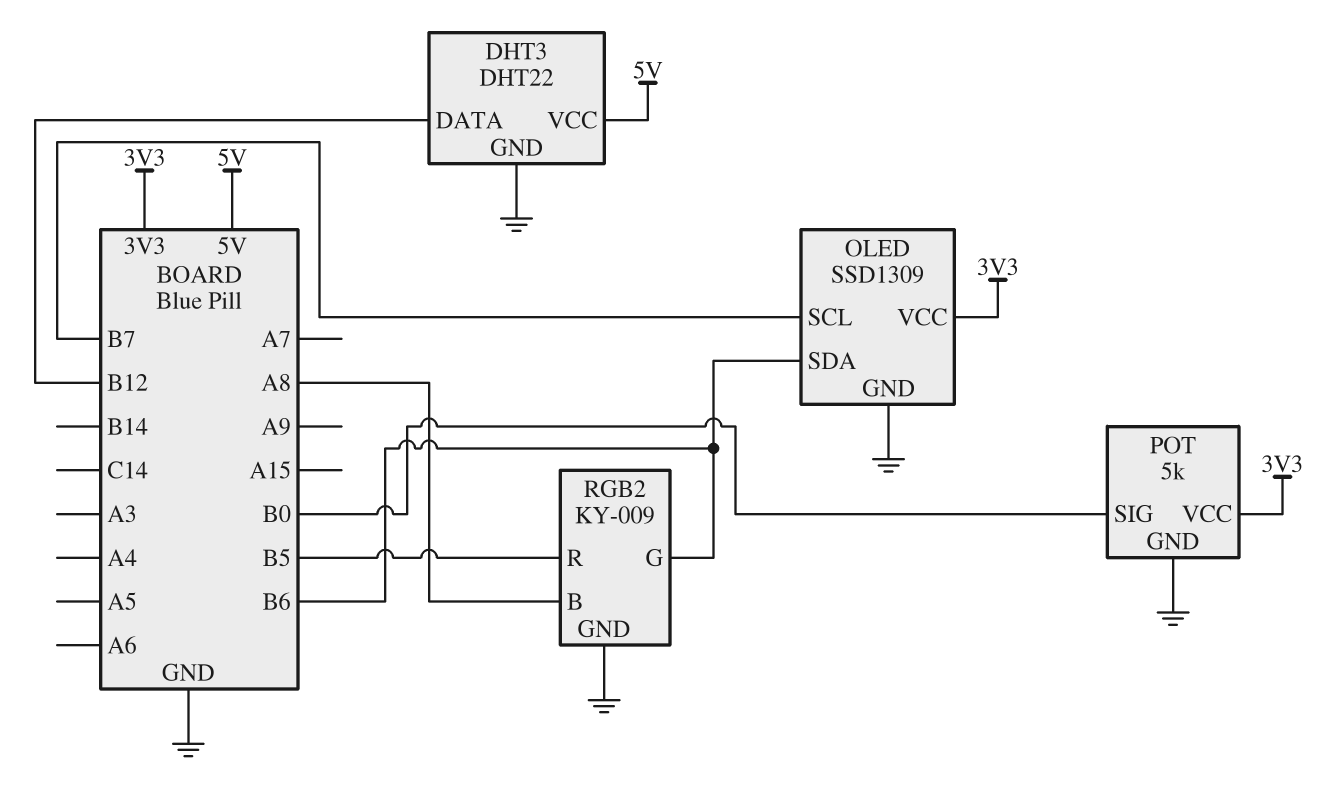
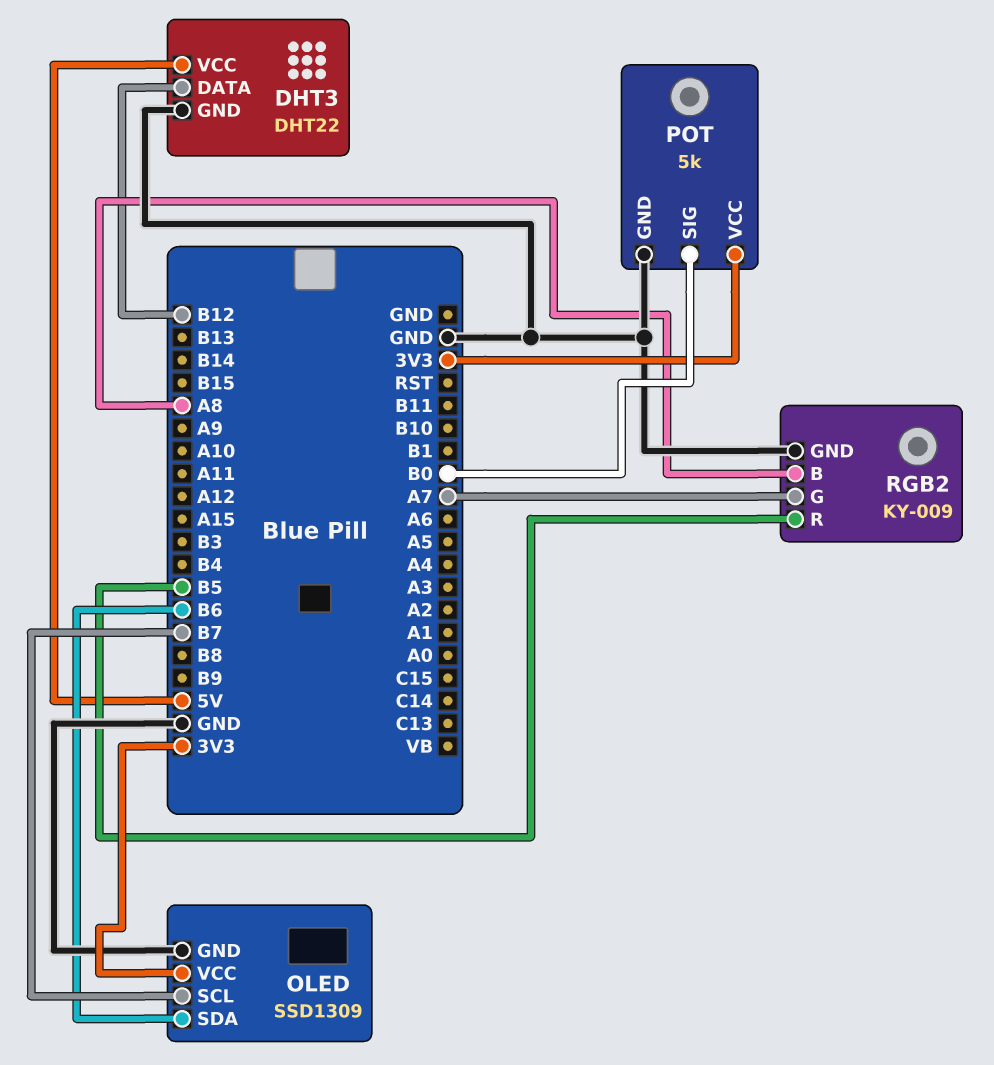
RGB2 pin G: B6 -> A7

